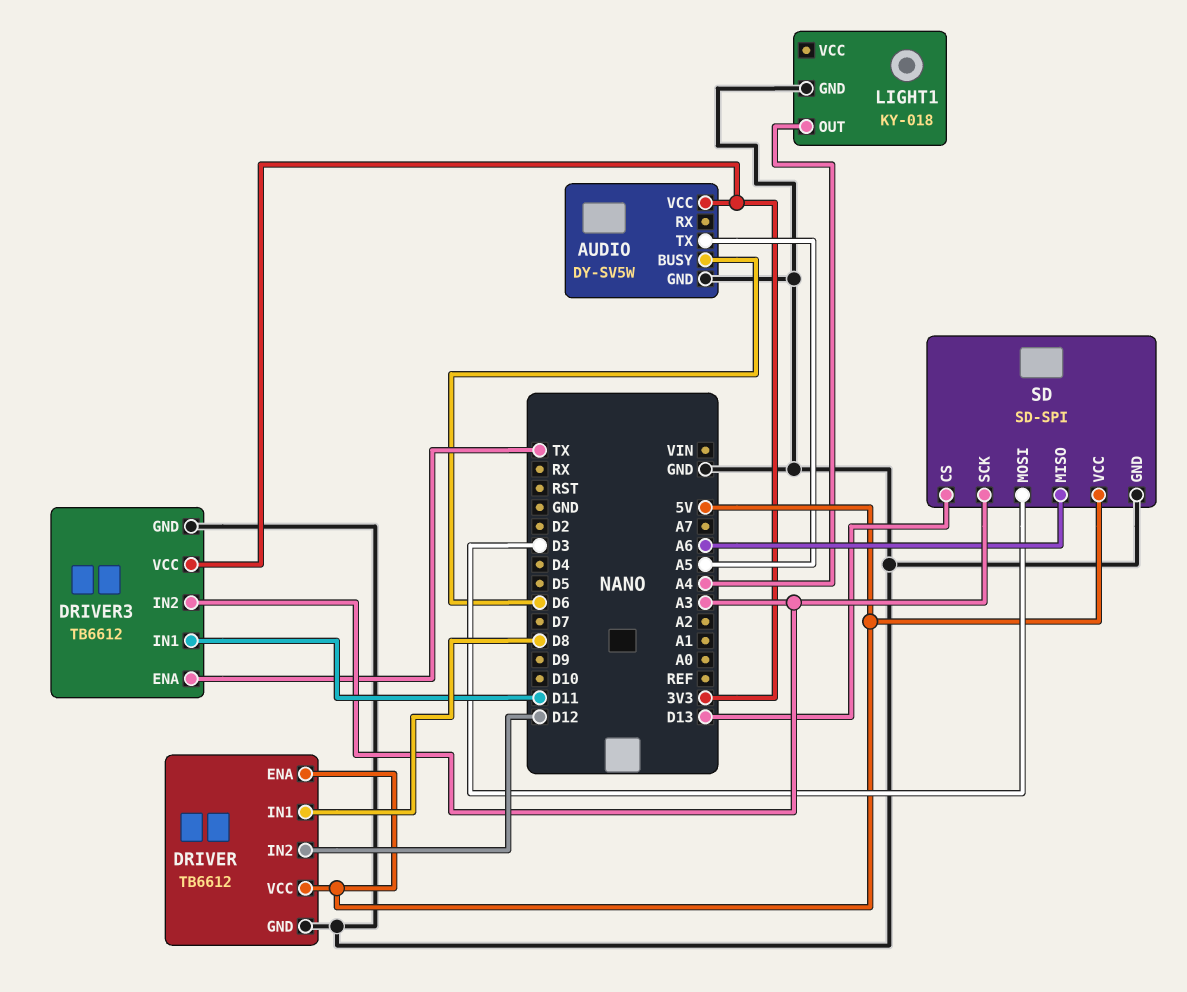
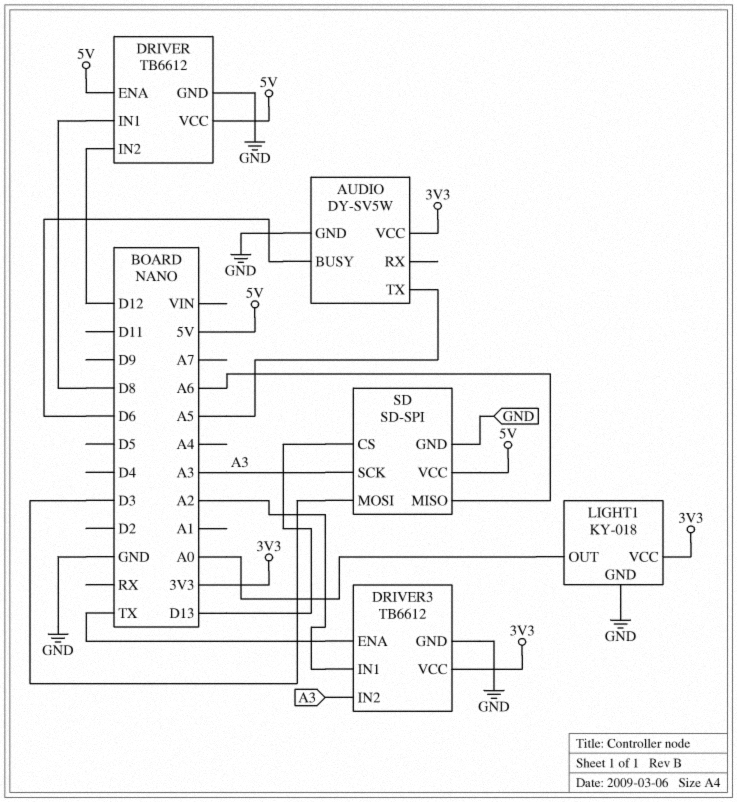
DRIVER3 pin IN1: D11 -> A2
LIGHT1 pin OUT: A4 -> A0
LIGHT1 pin VCC: none -> 3V3

